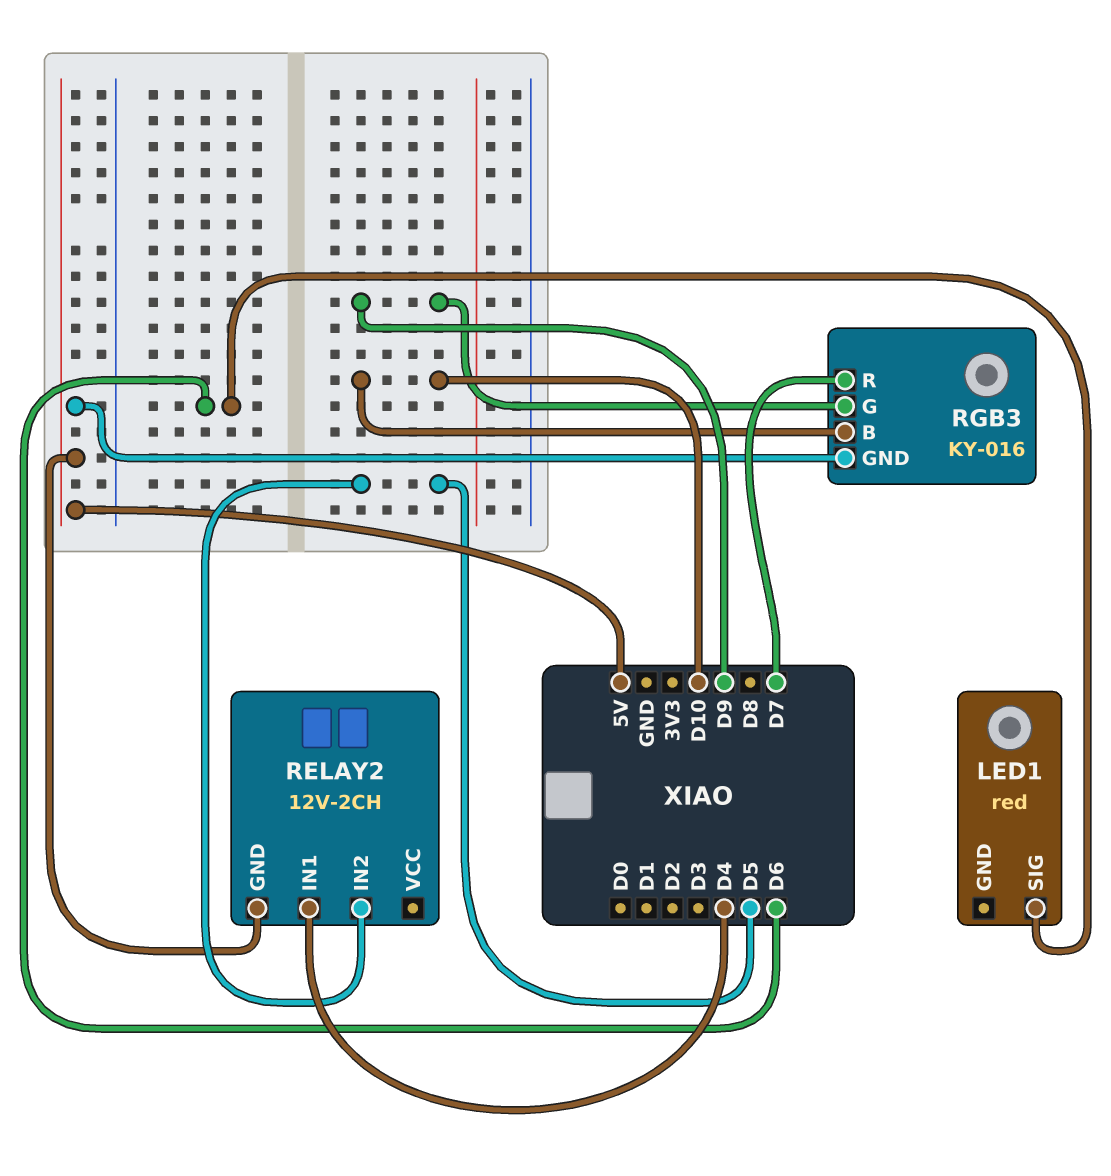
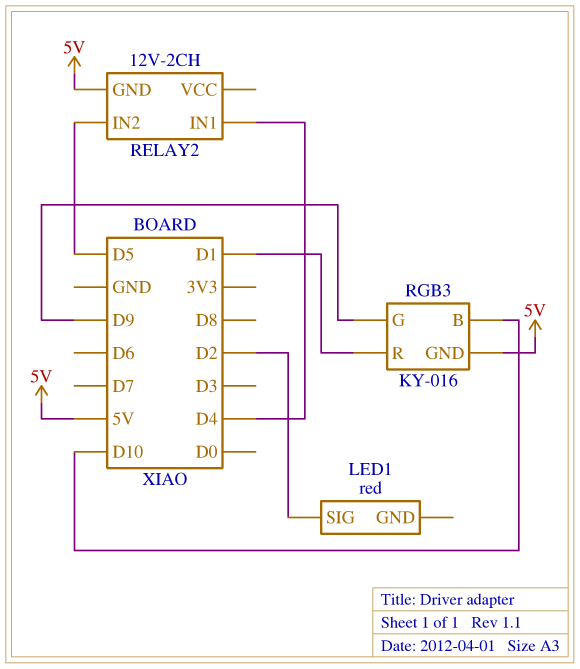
LED1 pin SIG: D6 -> D2
RGB3 pin R: D7 -> D1

